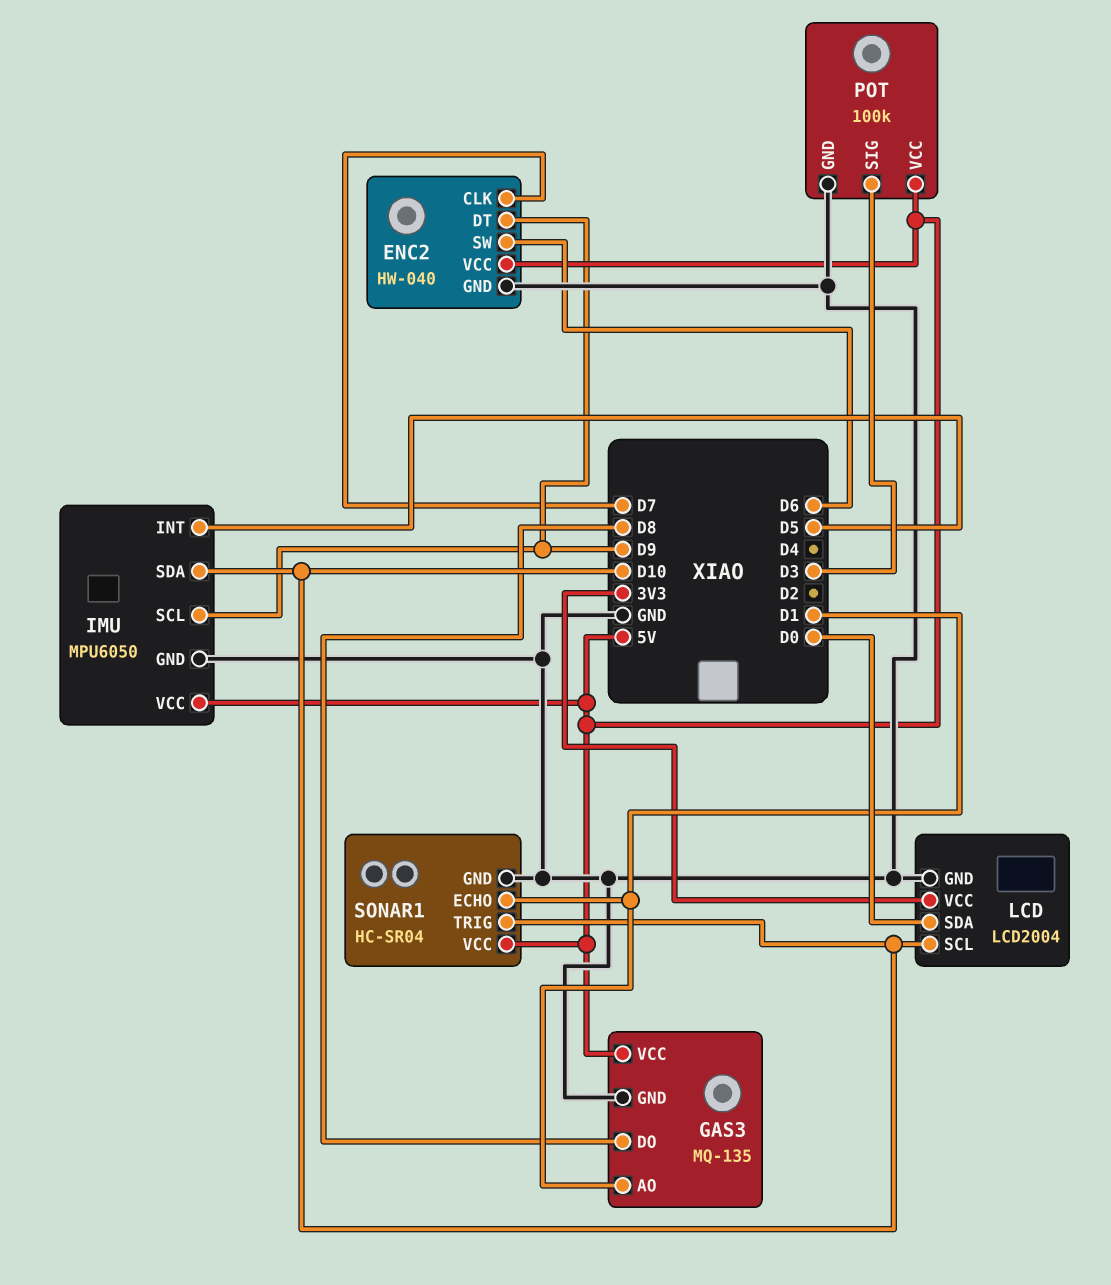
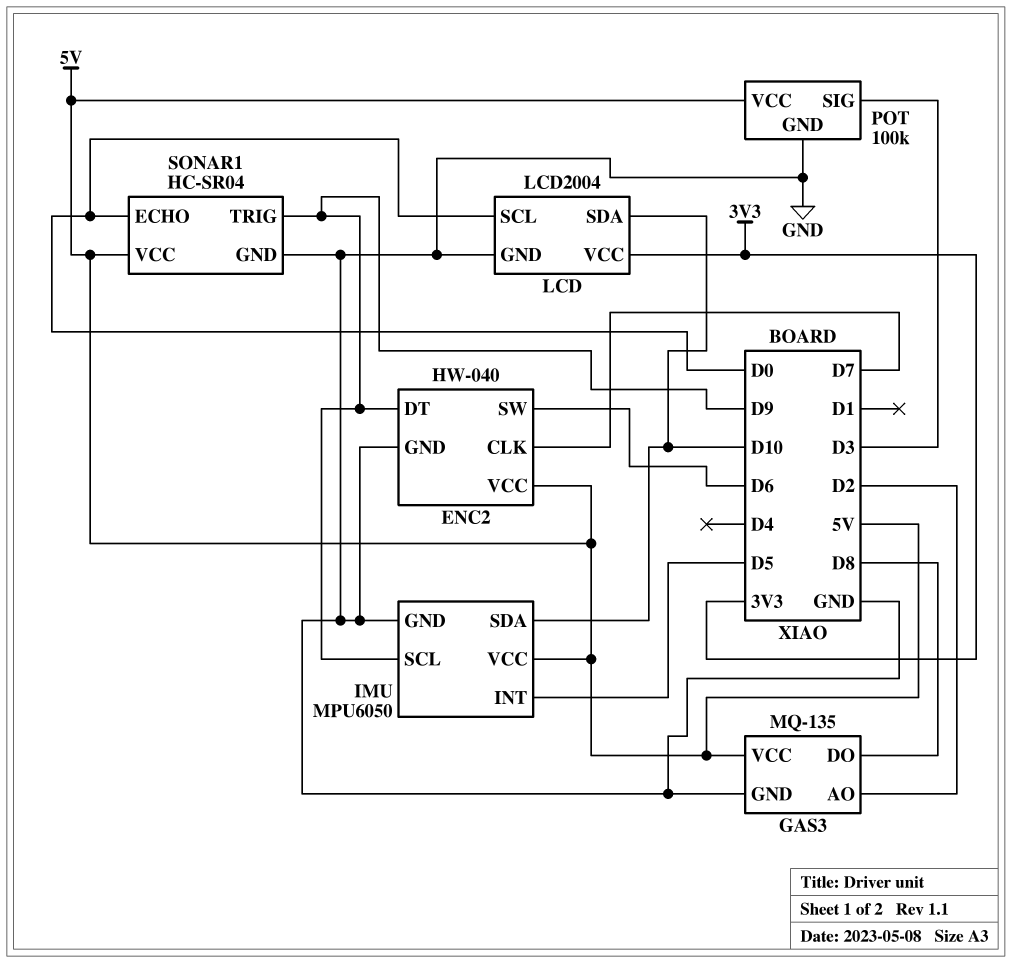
GAS3 pin AO: D1 -> D2
LCD pin SCL: D10 -> D0
LCD pin SDA: D0 -> D10
SONAR1 pin ECHO: D1 -> D0
SONAR1 pin TRIG: D10 -> D9

